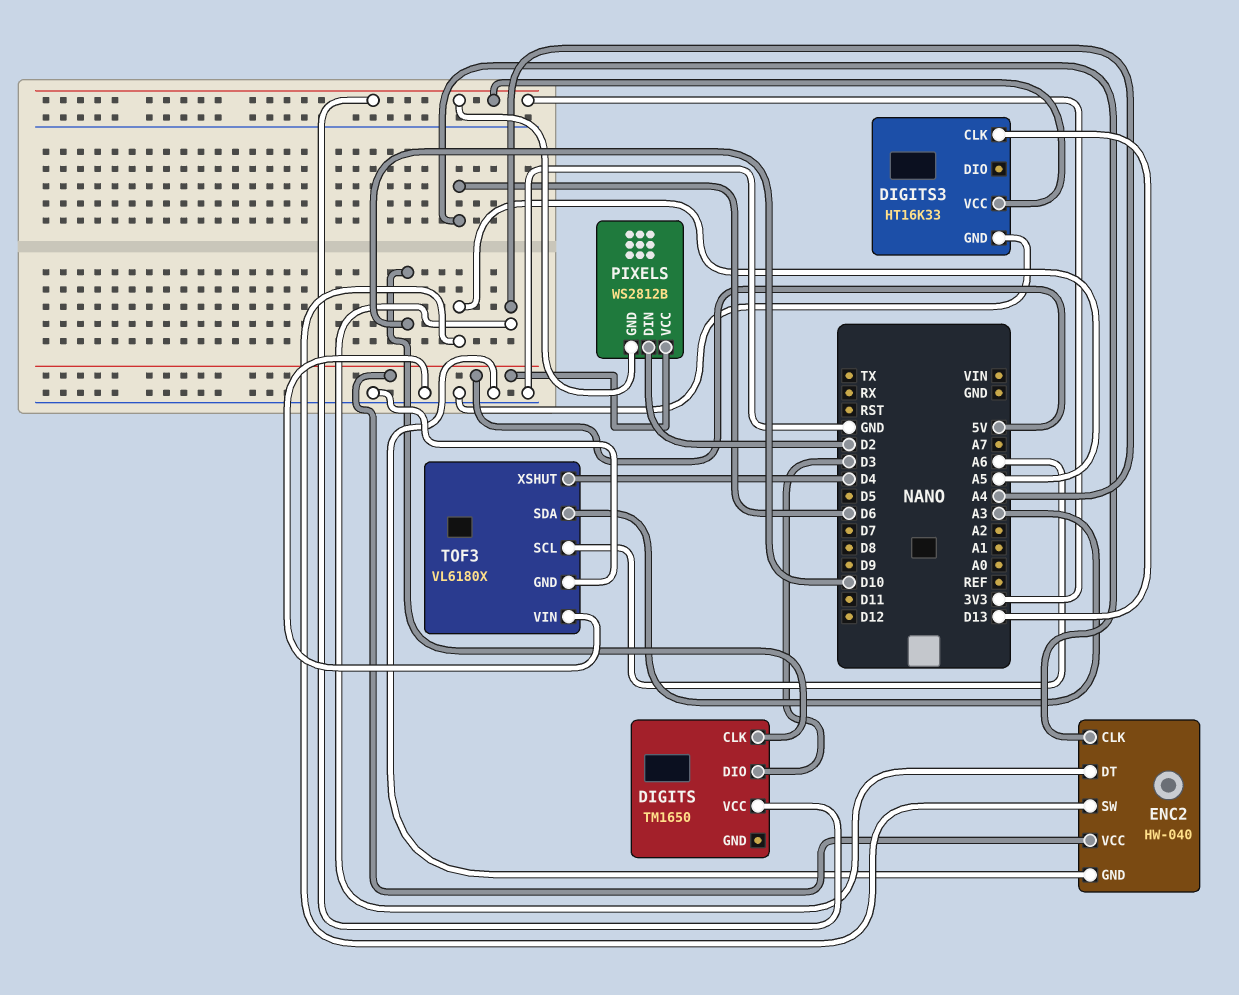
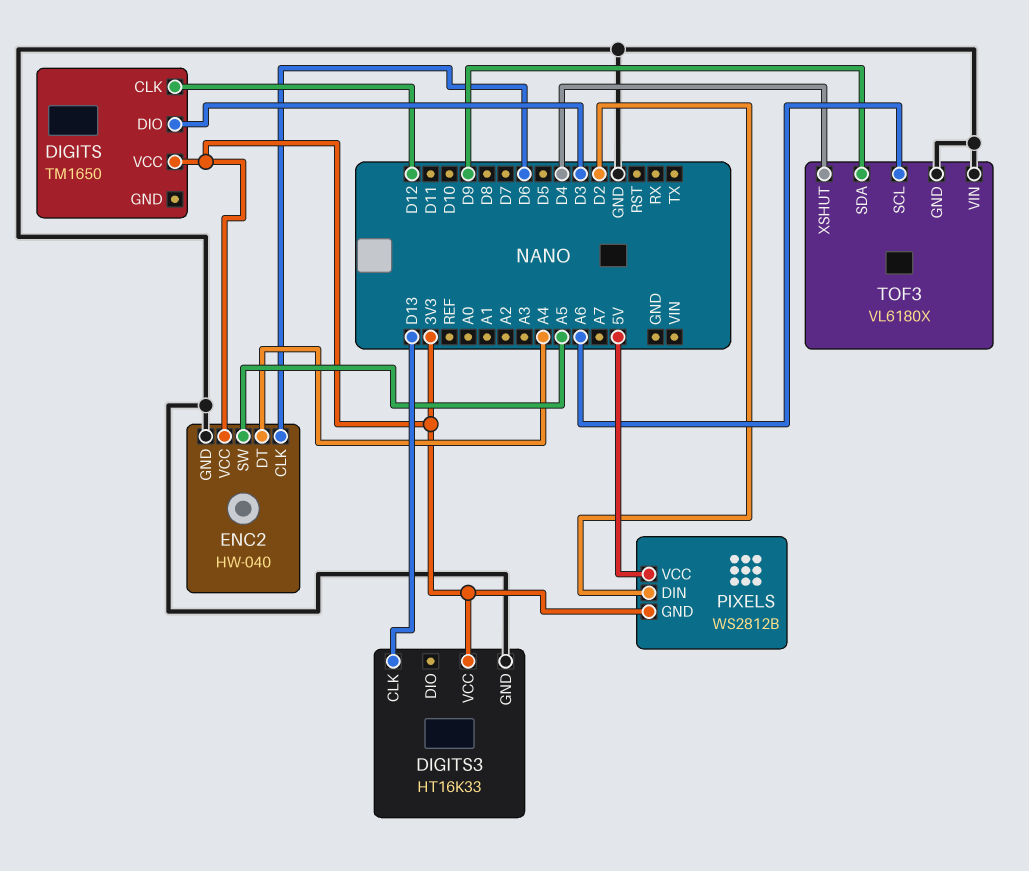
DIGITS pin CLK: D10 -> D12
ENC2 pin VCC: 5V -> 3V3
TOF3 pin SDA: A3 -> D9

